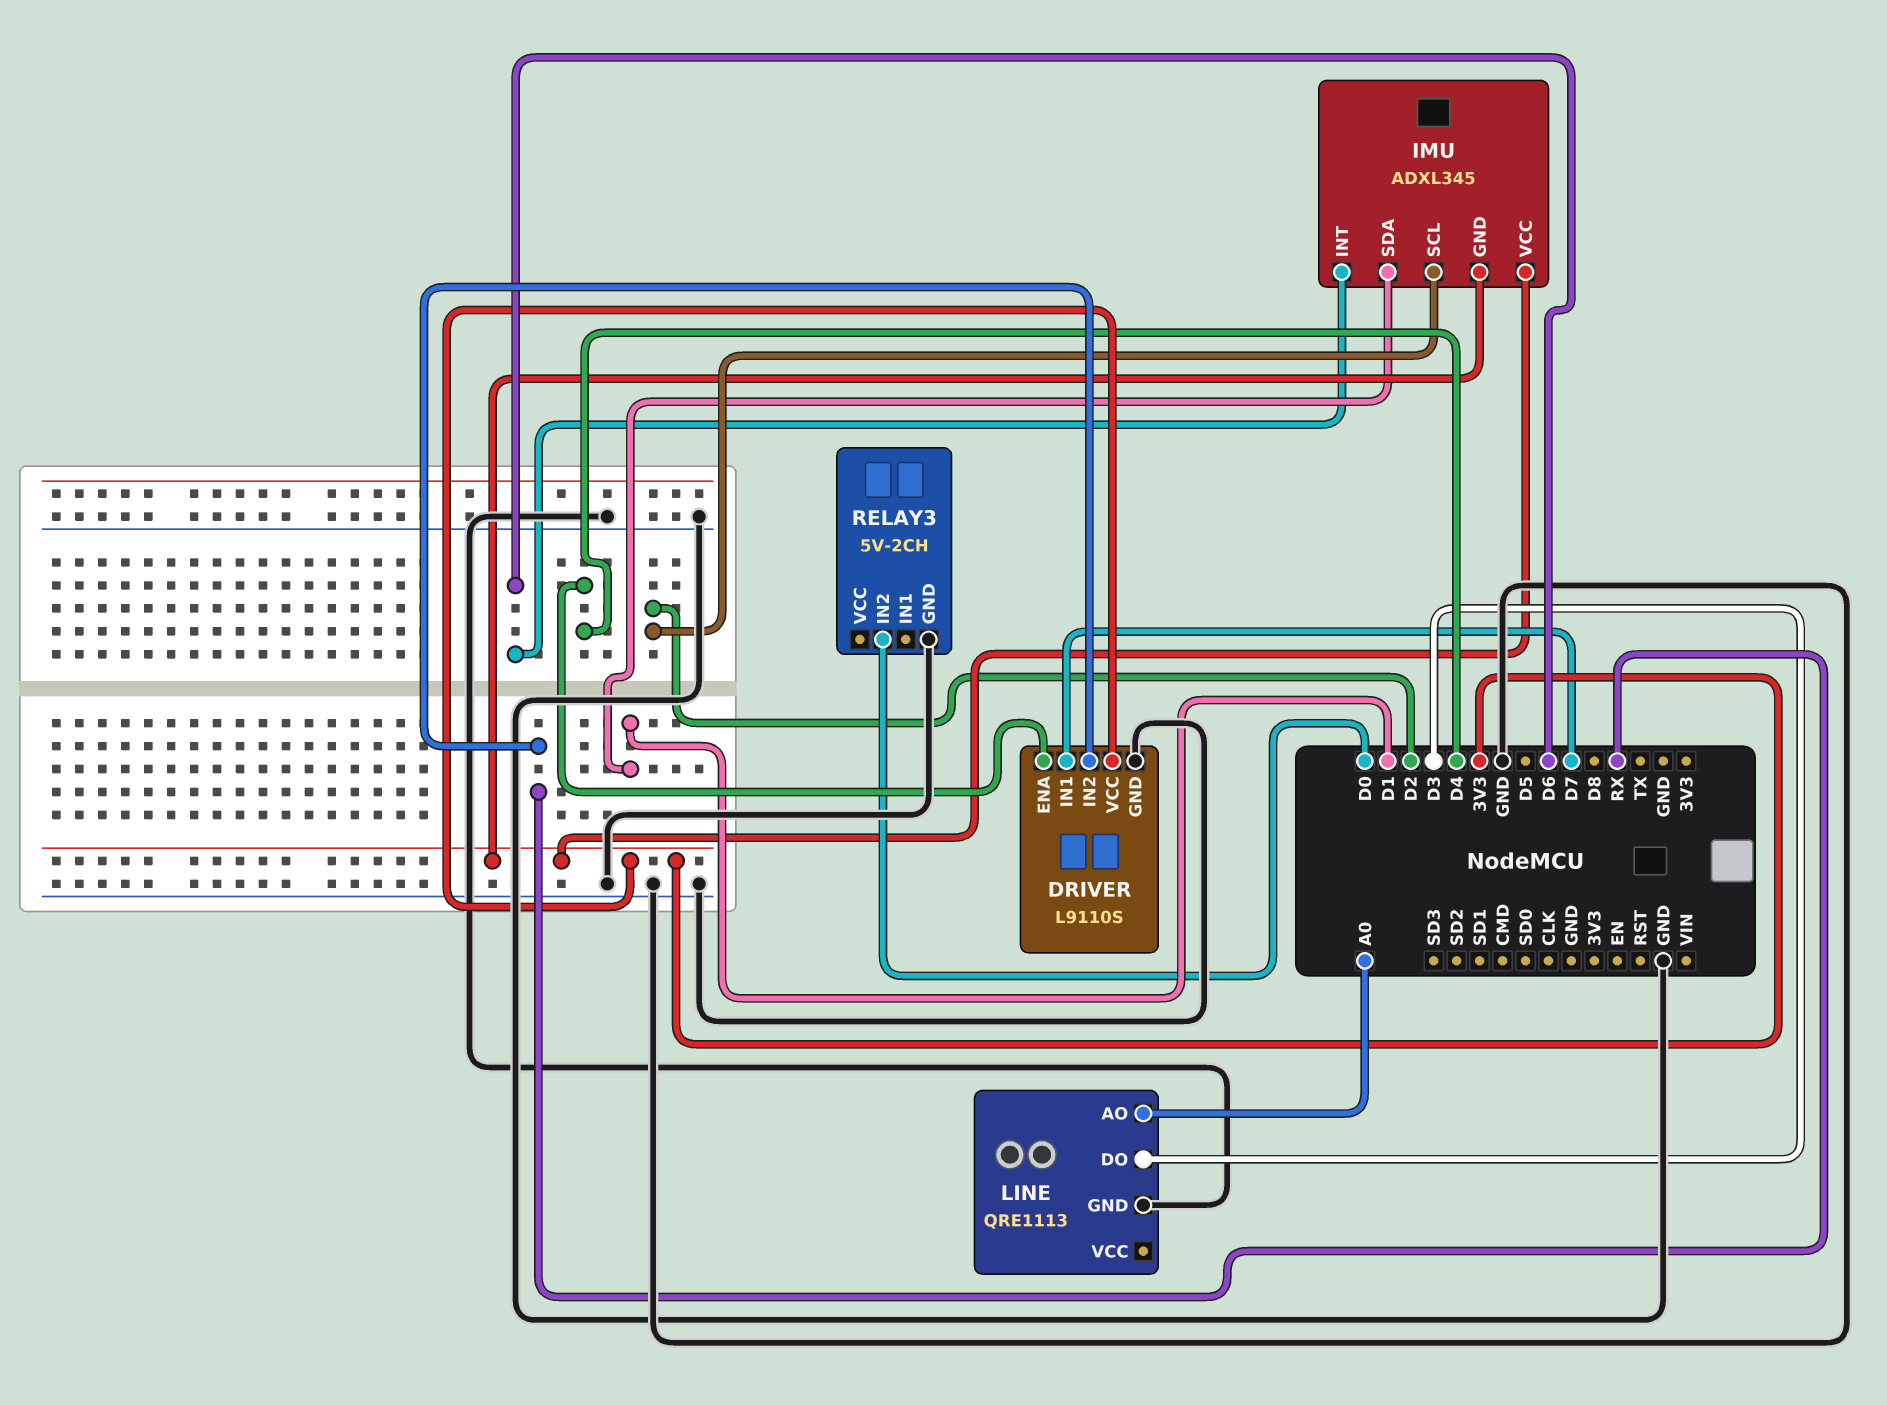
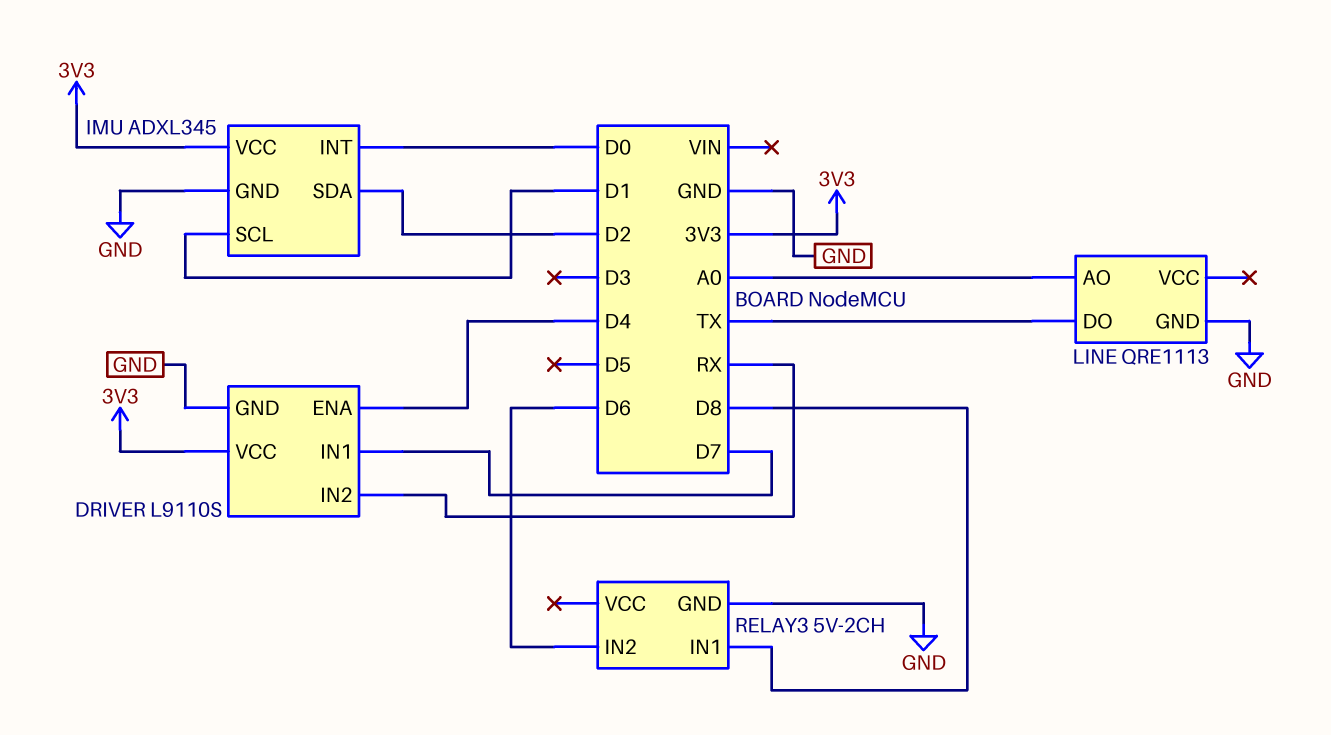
IMU pin GND: 3V3 -> GND
IMU pin INT: D6 -> D0
IMU pin SCL: D2 -> D1
IMU pin SDA: D1 -> D2
LINE pin DO: D3 -> TX
RELAY3 pin IN1: none -> D8
RELAY3 pin IN2: D0 -> D6

